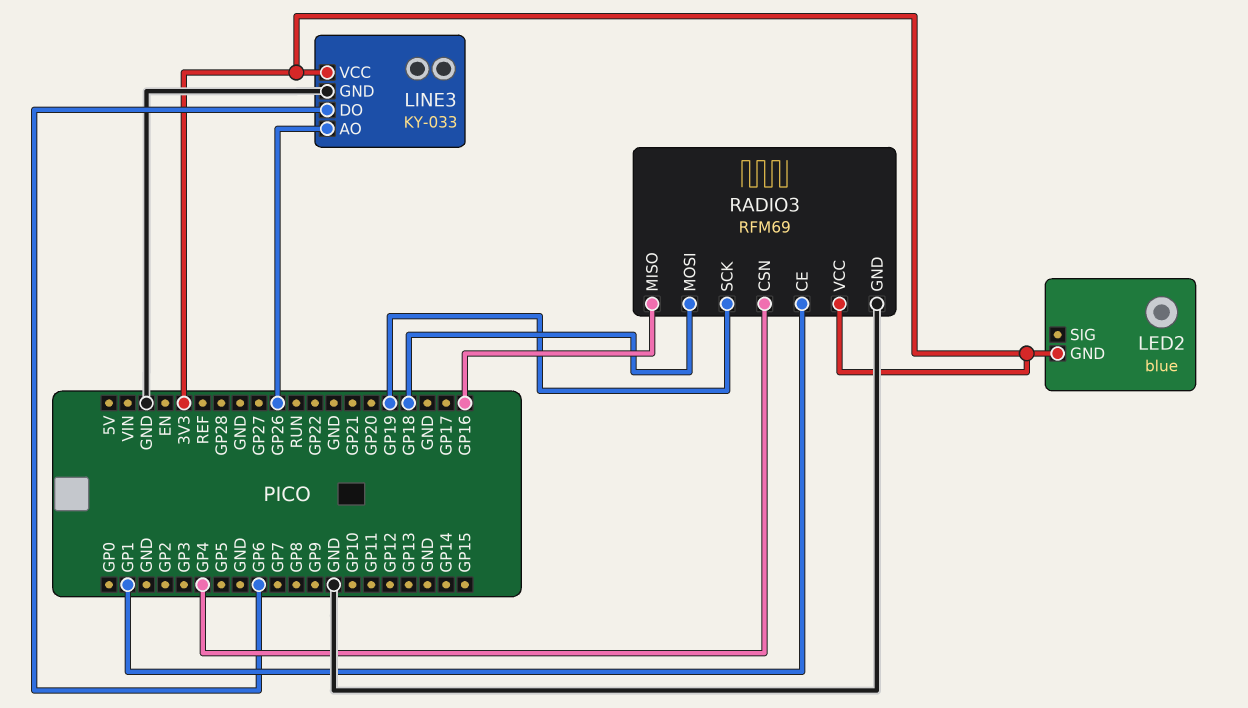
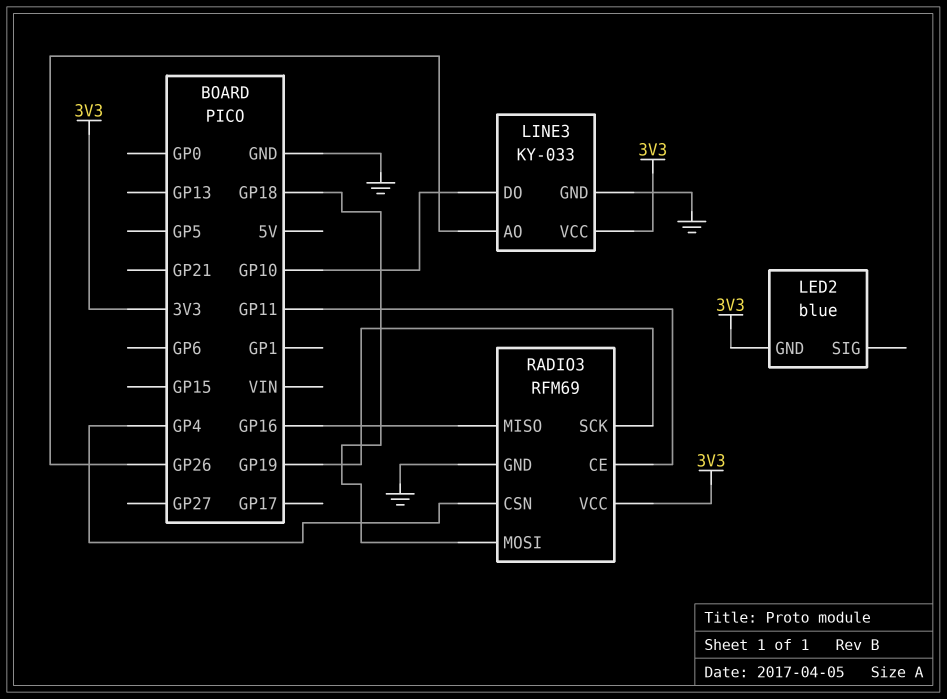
LINE3 pin DO: GP6 -> GP10
RADIO3 pin CE: GP1 -> GP11

